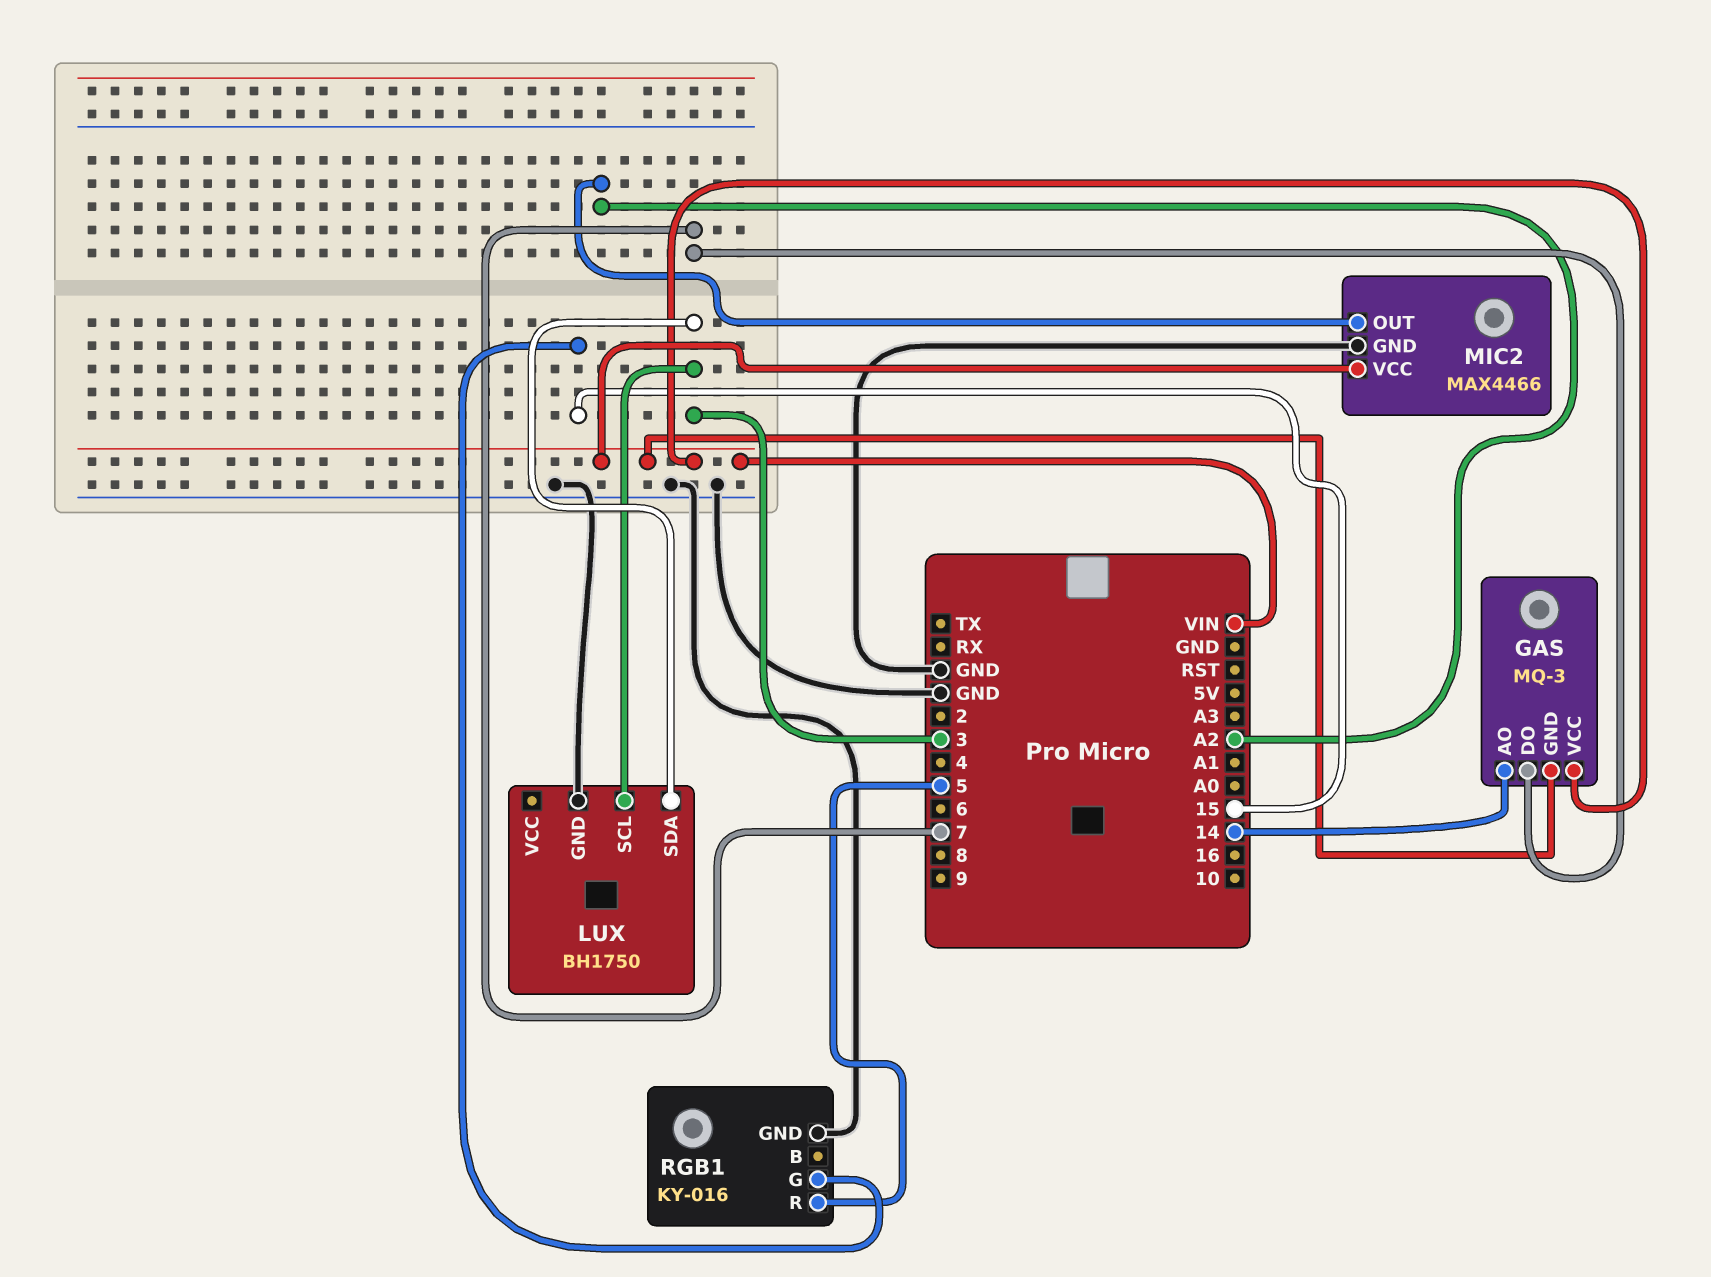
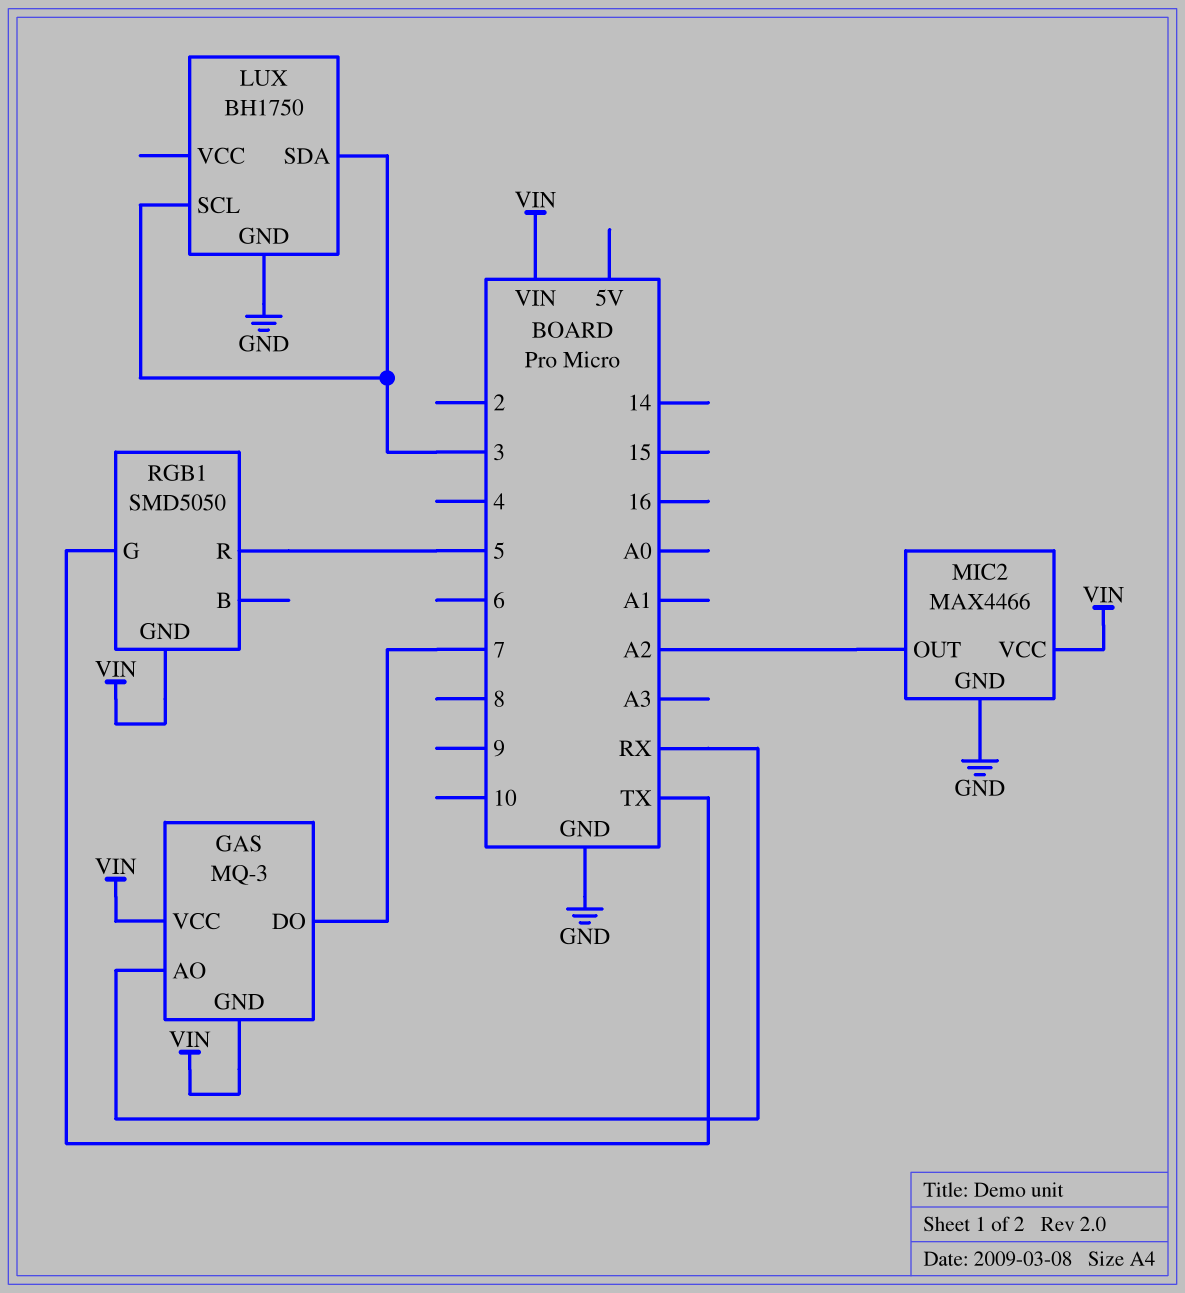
GAS pin AO: 14 -> RX
RGB1: KY-016 -> SMD5050
RGB1 pin G: 15 -> TX
RGB1 pin GND: GND -> VIN

